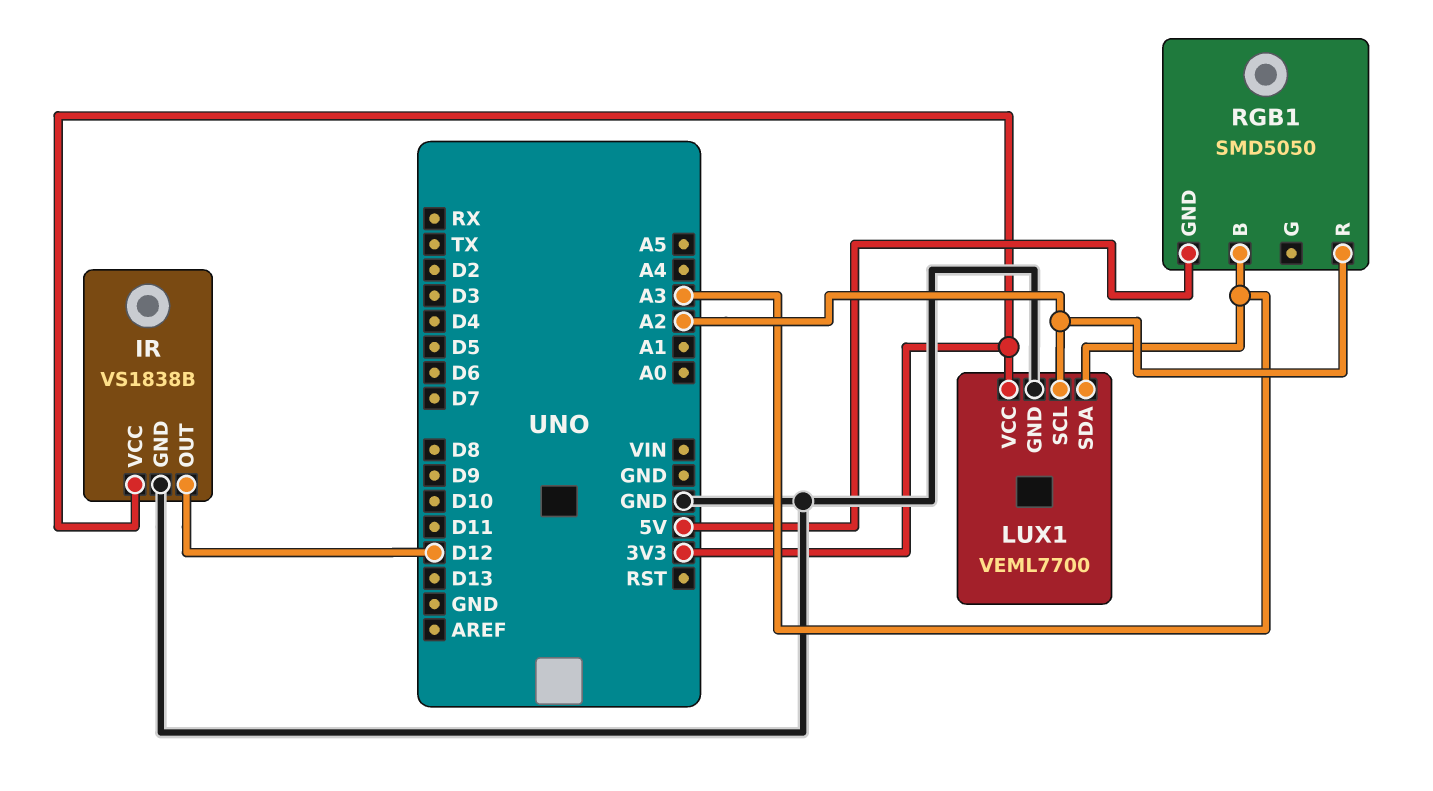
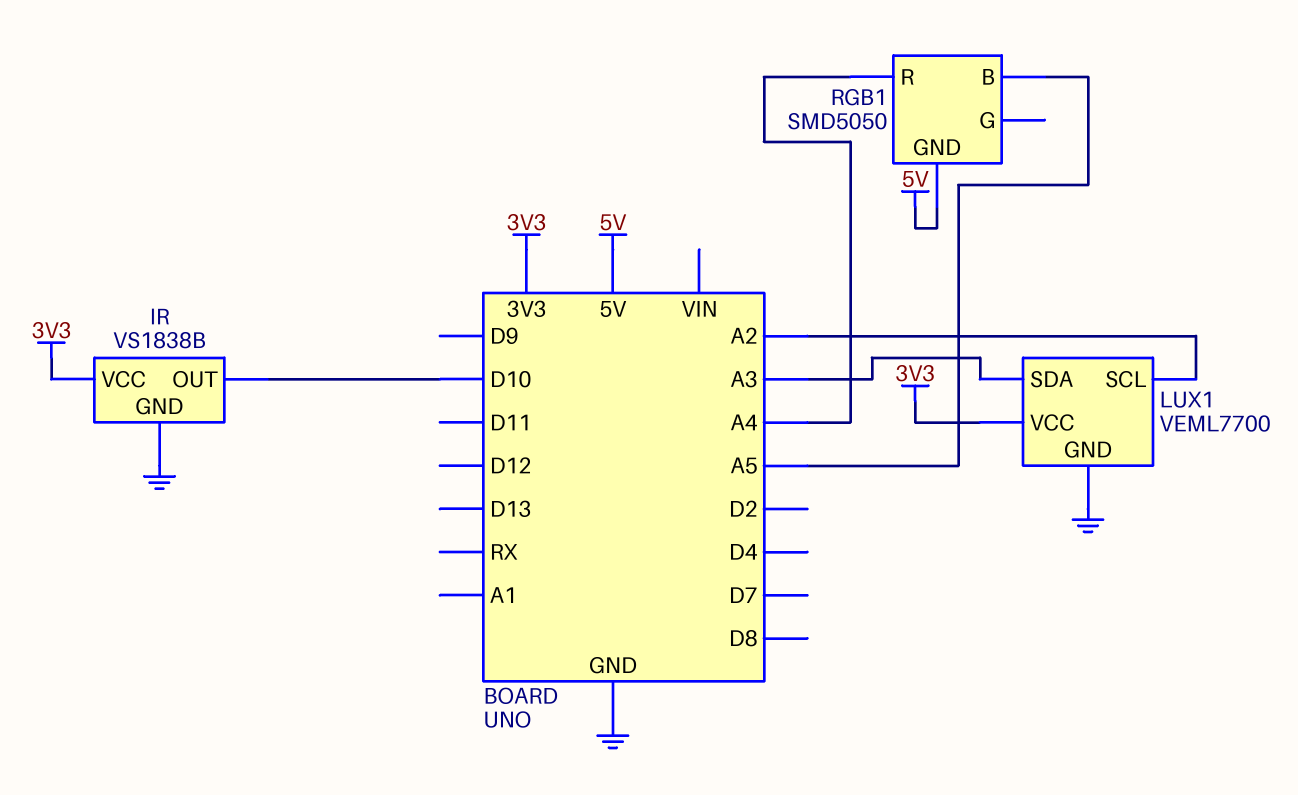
IR pin OUT: D12 -> D10
RGB1 pin B: A3 -> A5
RGB1 pin R: A2 -> A4

